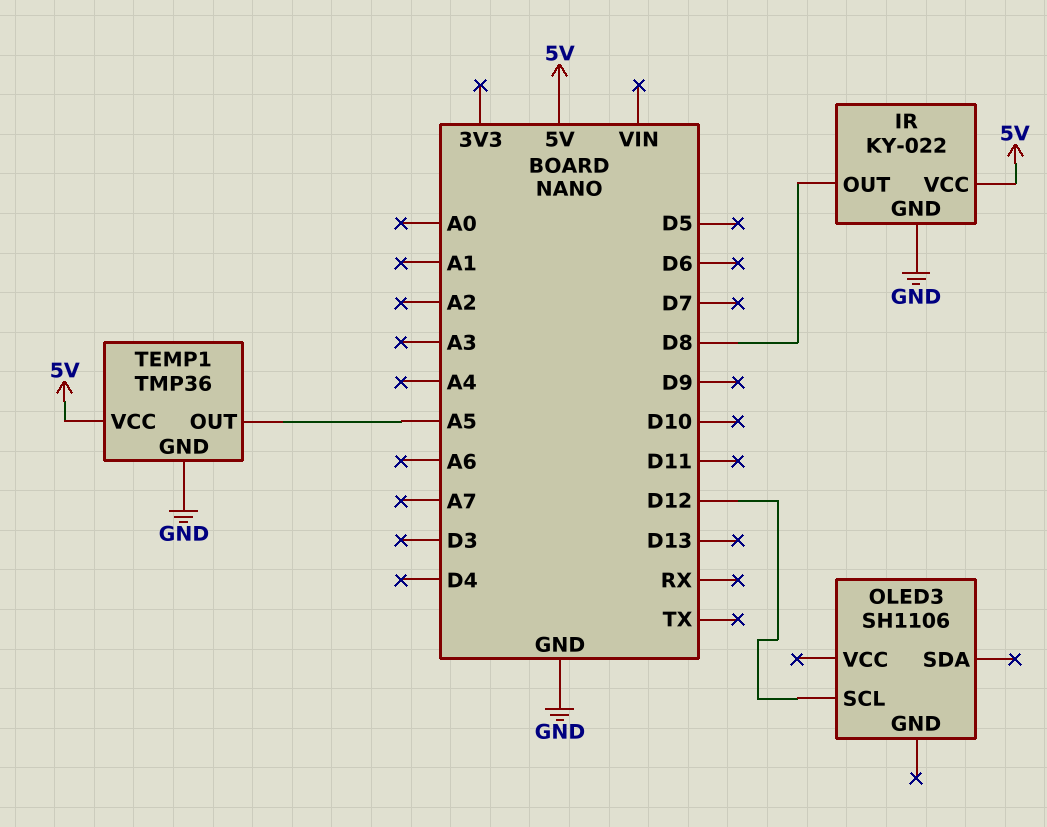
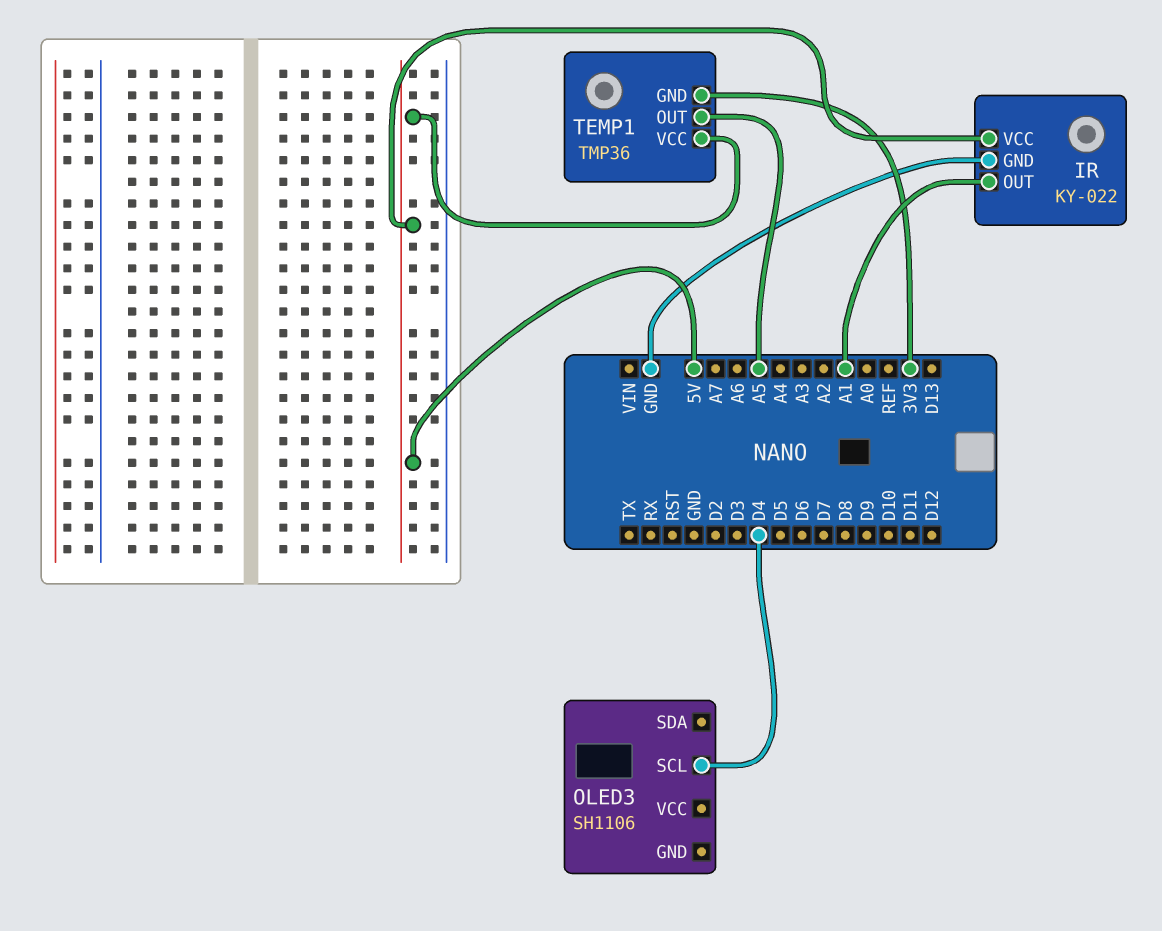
IR pin OUT: D8 -> A1
OLED3 pin SCL: D12 -> D4
TEMP1 pin GND: GND -> 3V3

